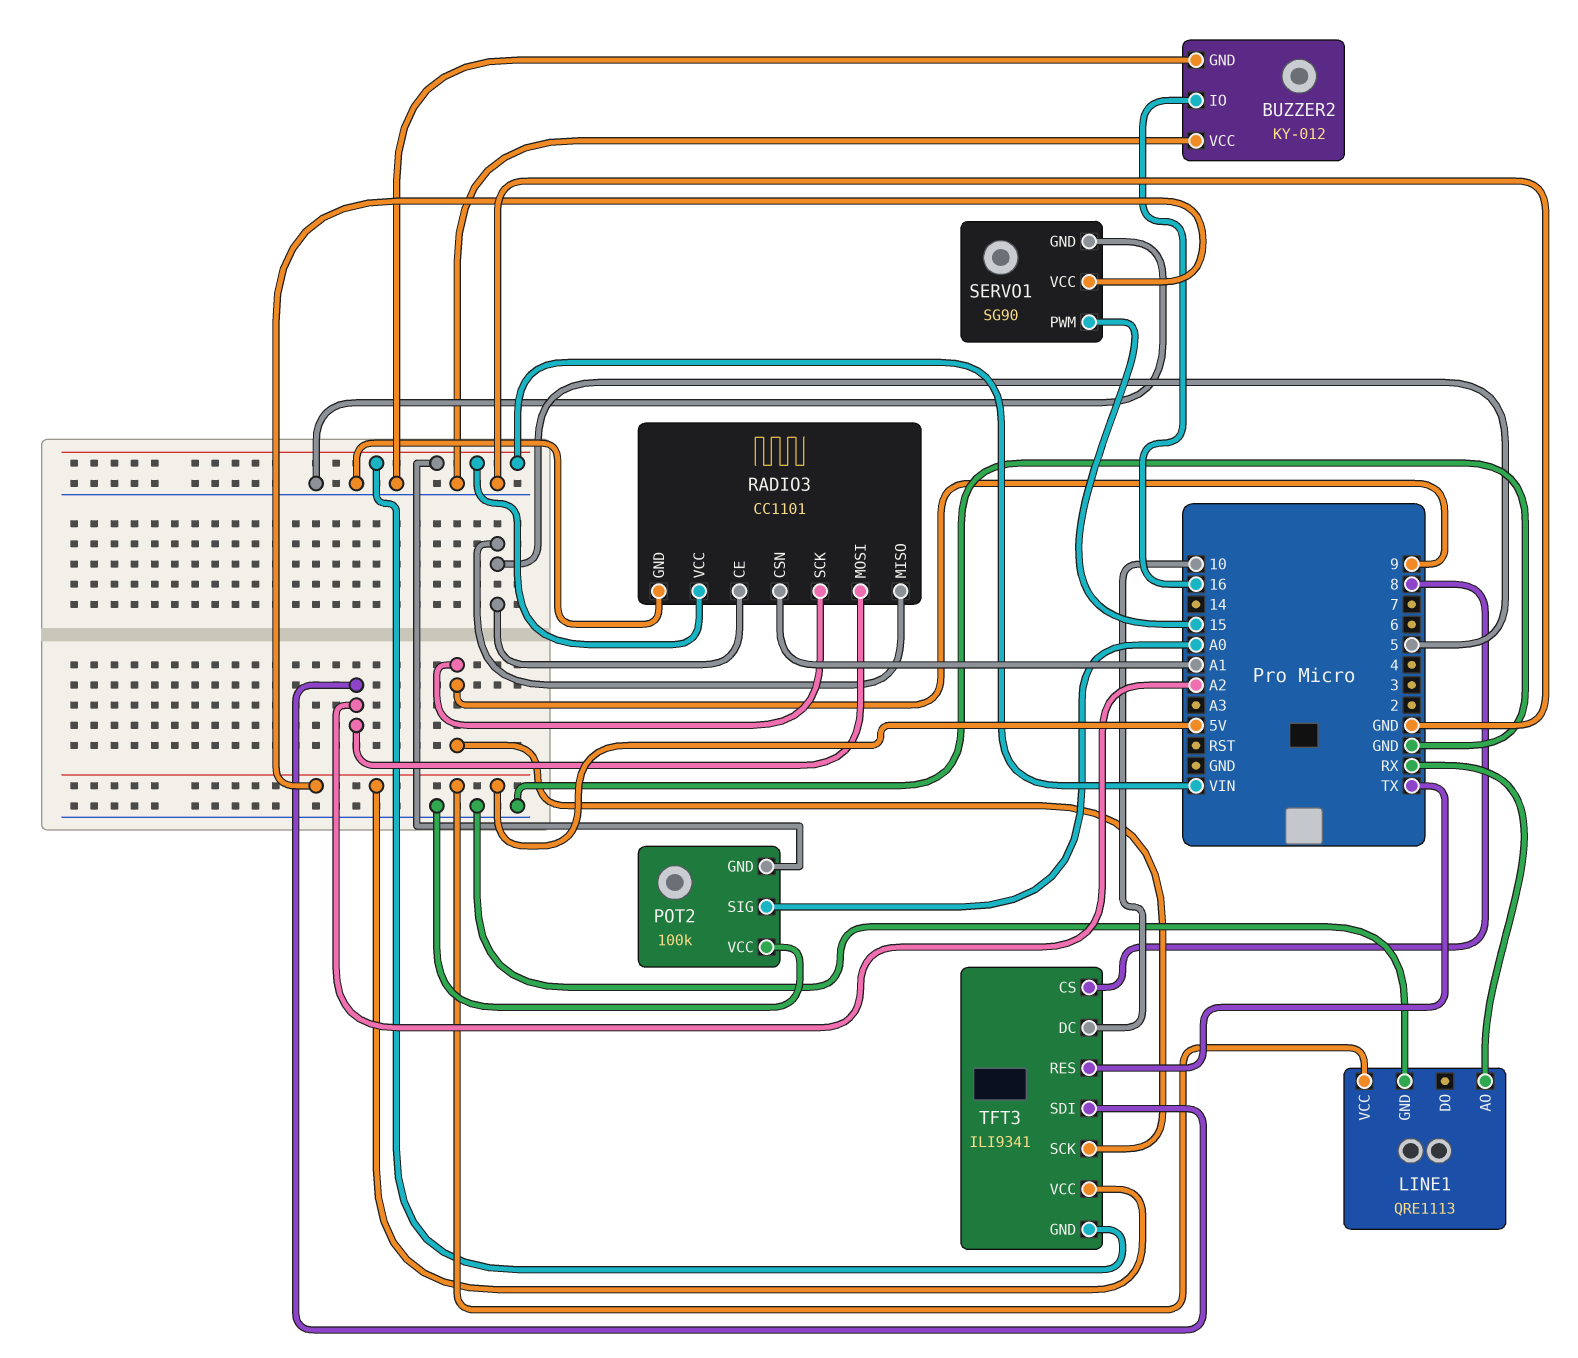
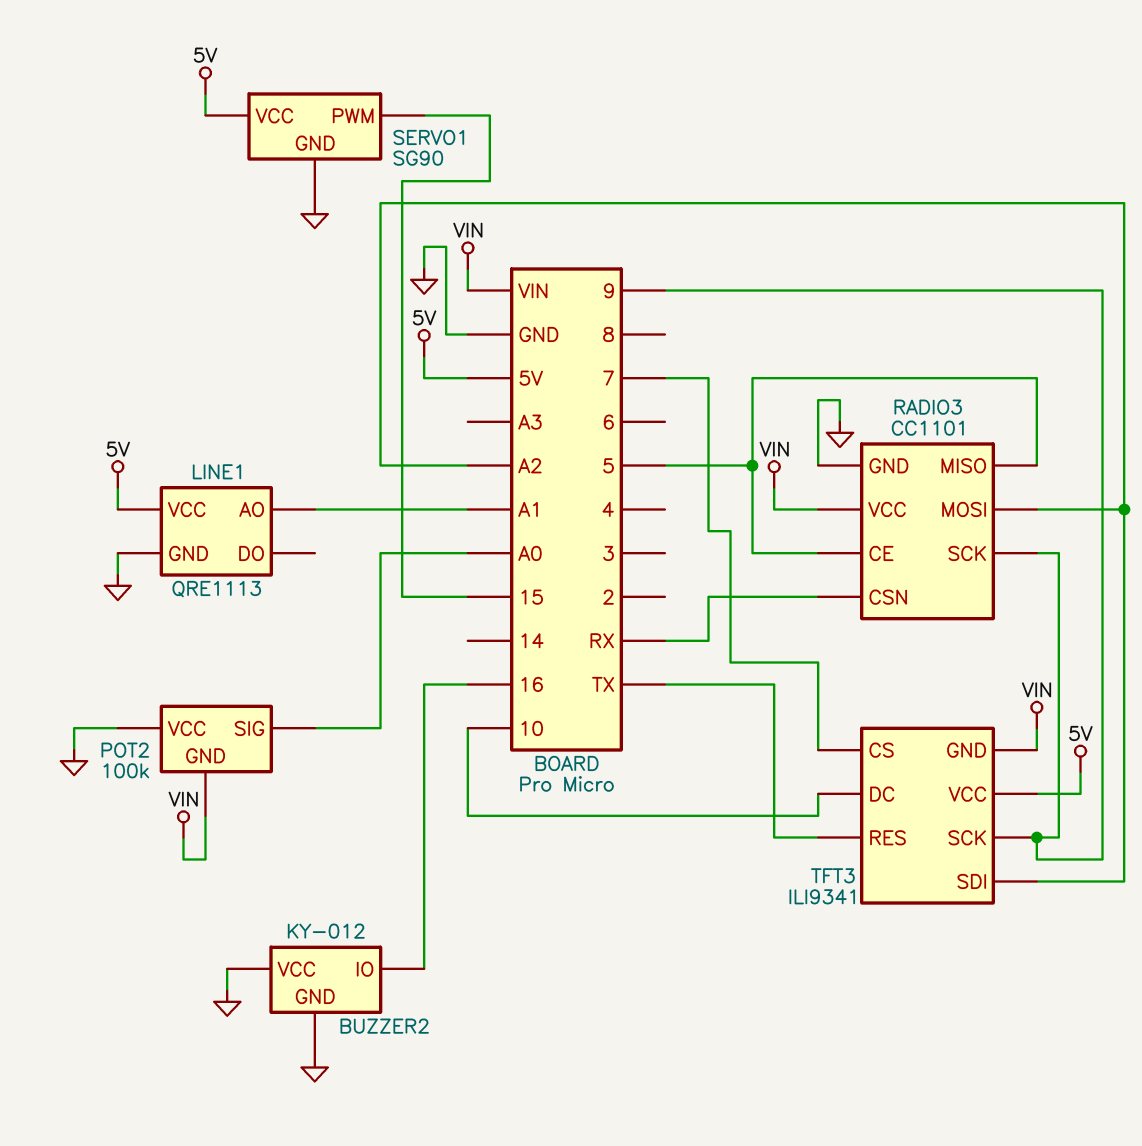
LINE1 pin AO: RX -> A1
RADIO3 pin CSN: A1 -> RX
TFT3 pin CS: 8 -> 7

